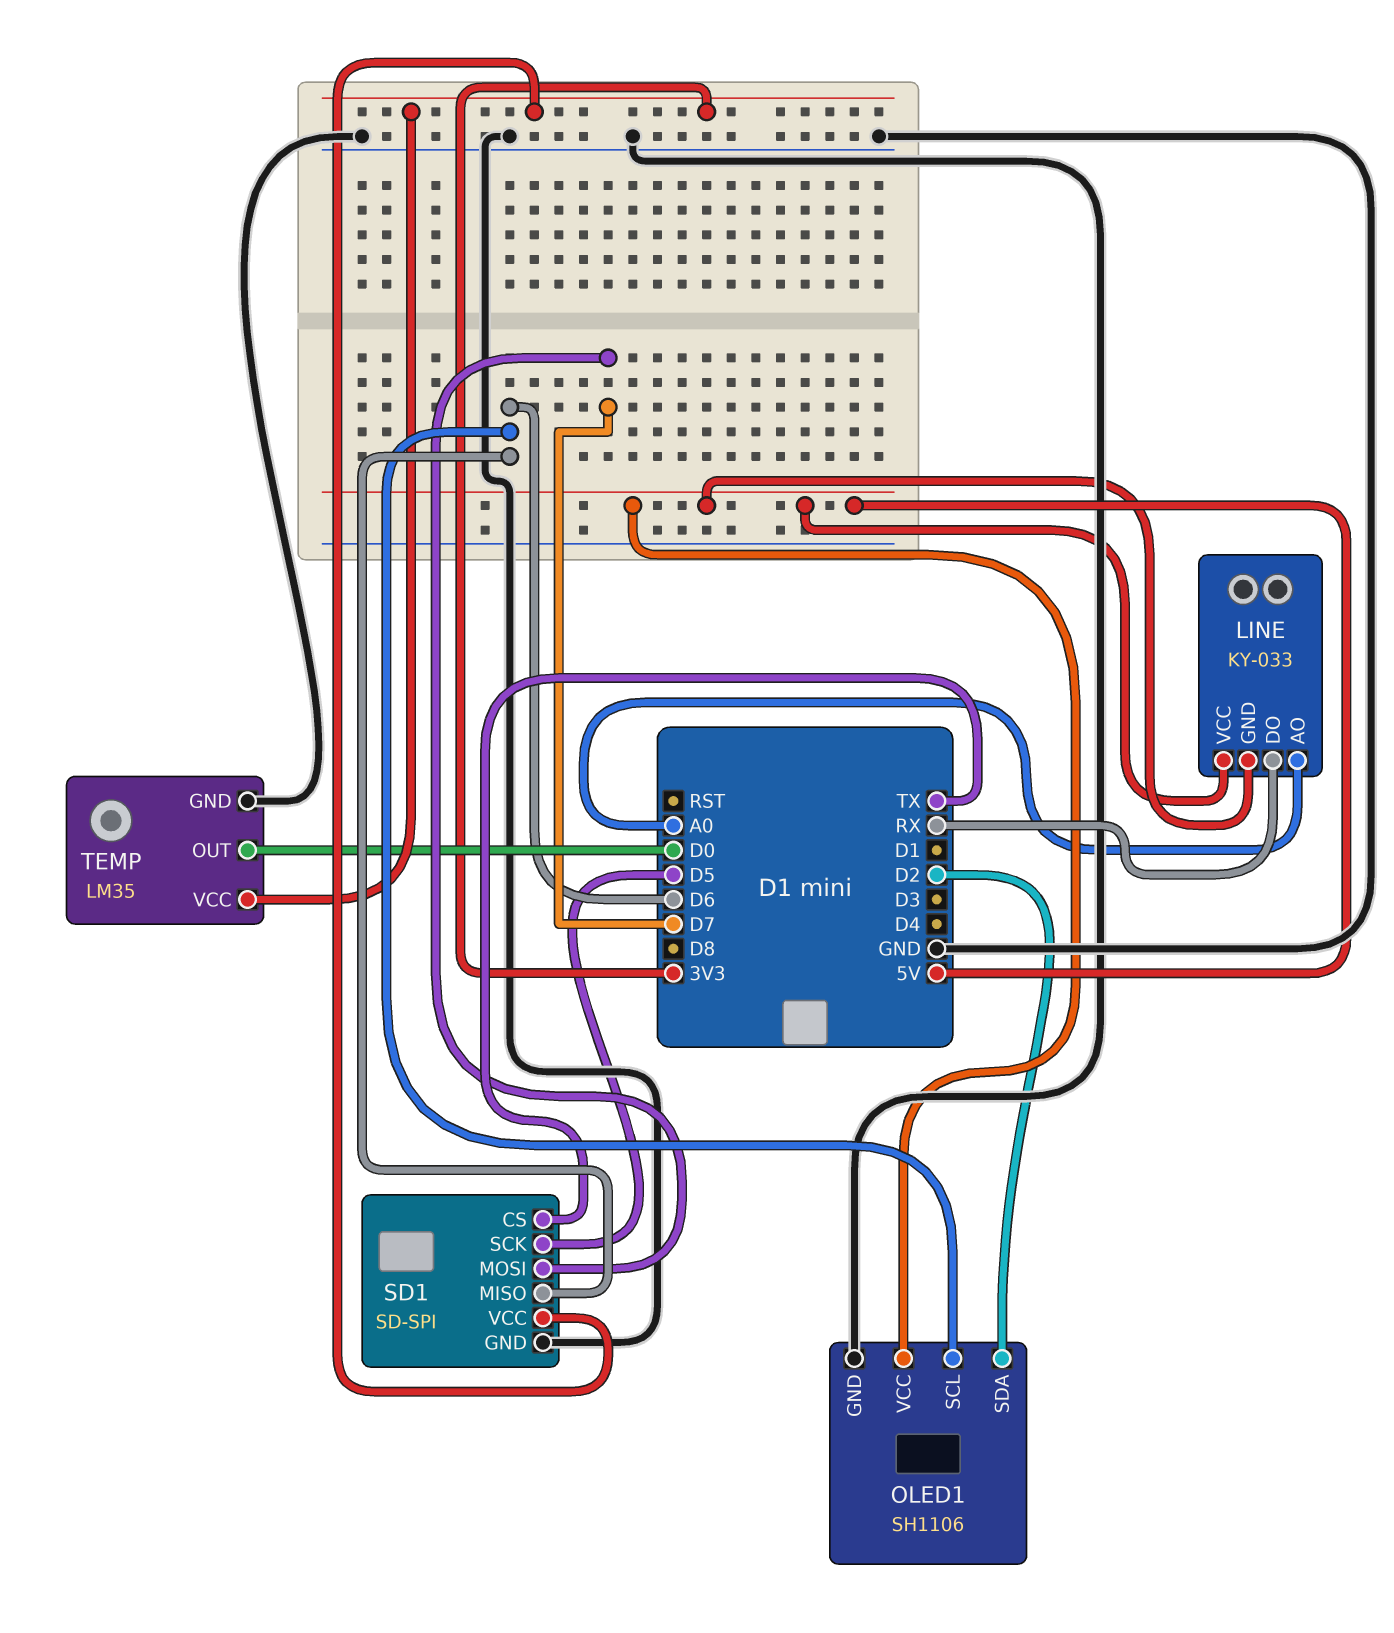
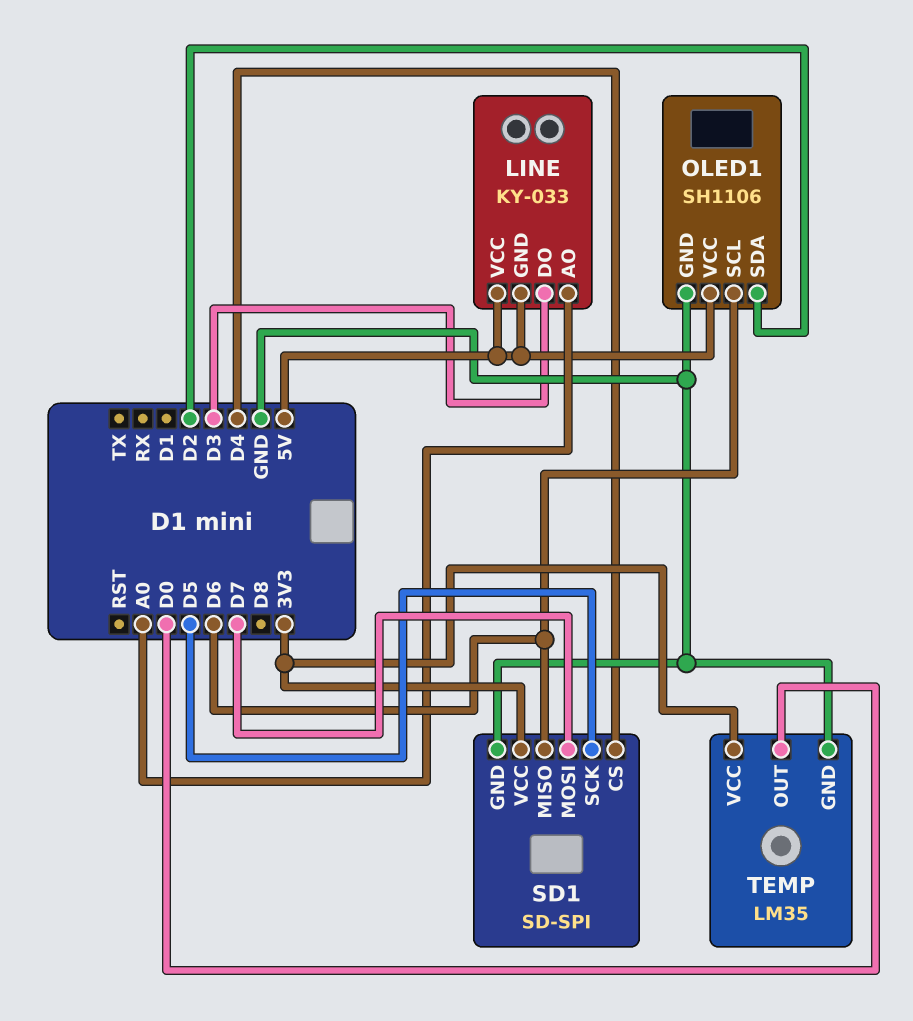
LINE pin DO: RX -> D3
SD1 pin CS: TX -> D4

